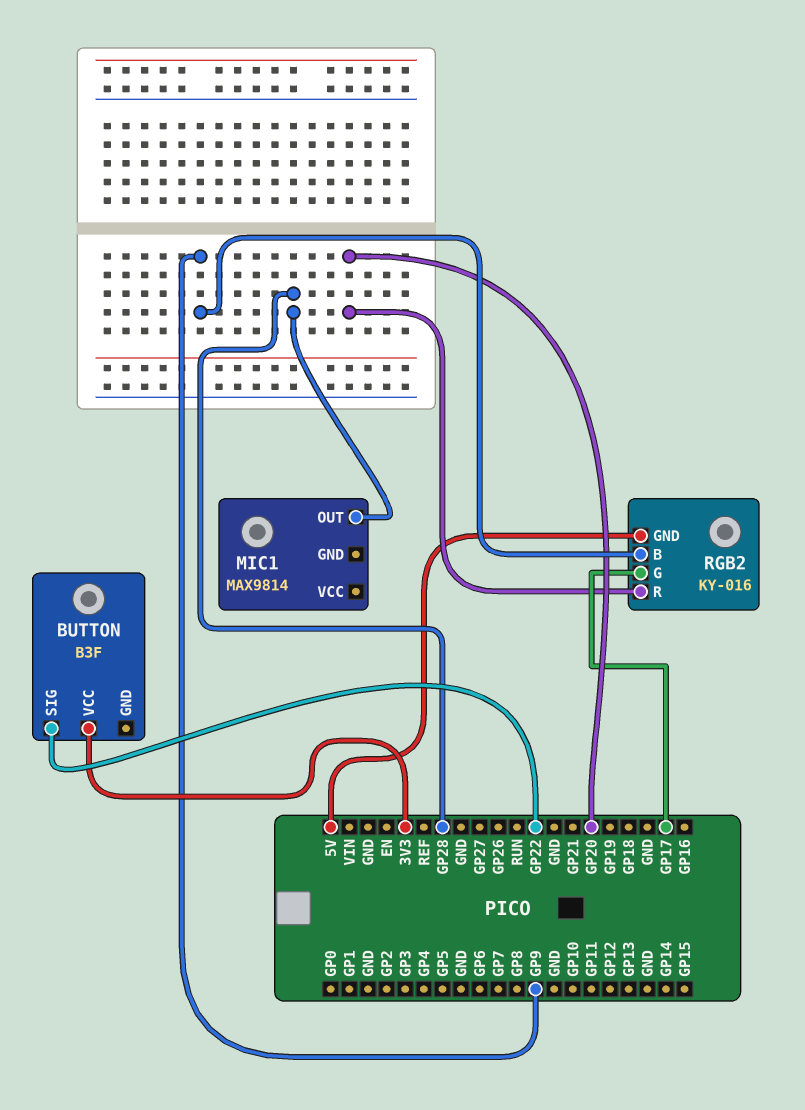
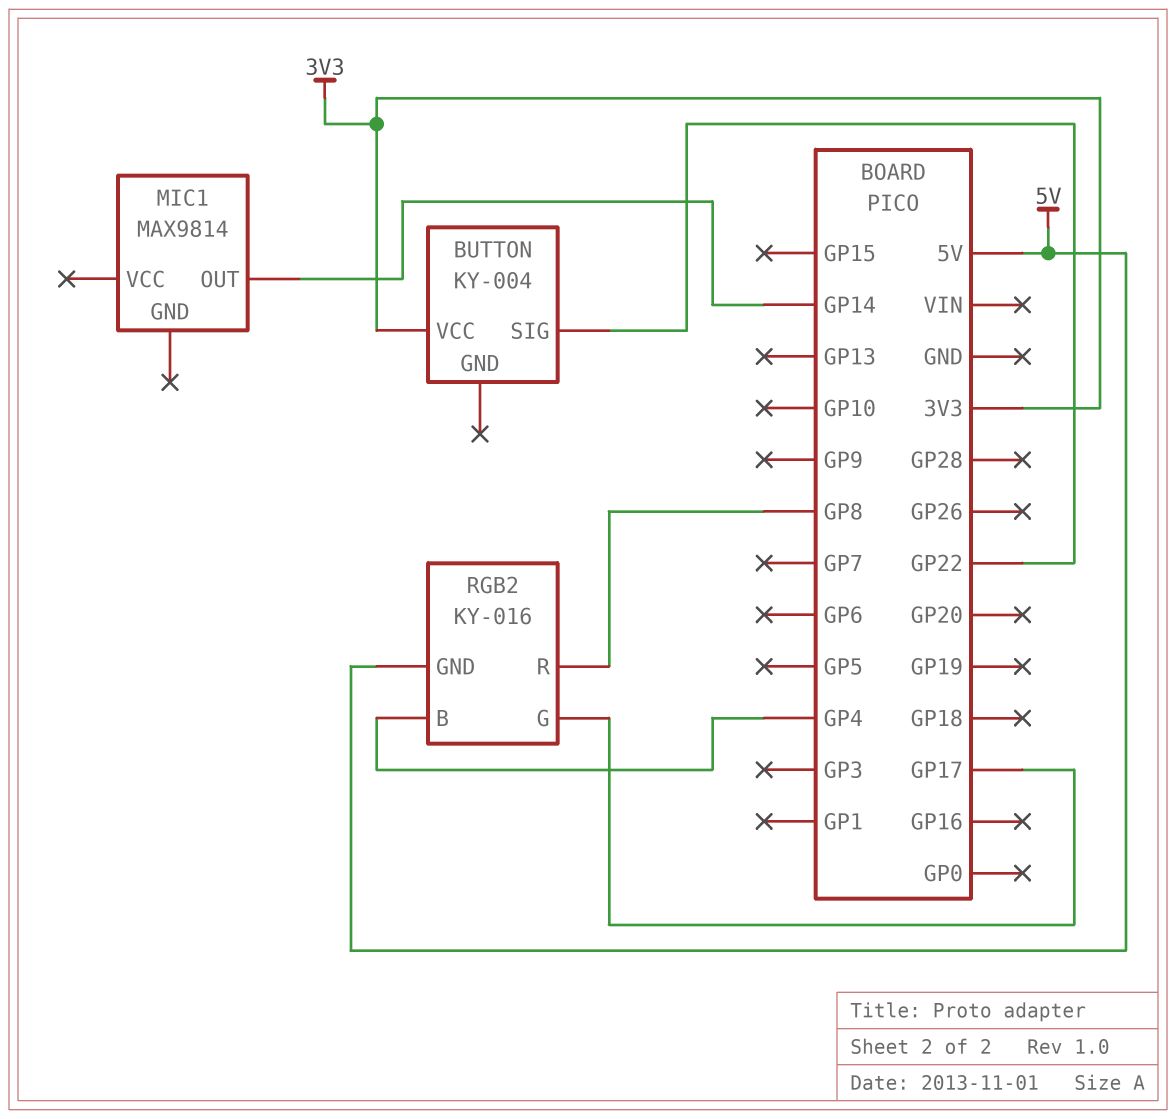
BUTTON: B3F -> KY-004
MIC1 pin OUT: GP28 -> GP14
RGB2 pin B: GP9 -> GP4
RGB2 pin R: GP20 -> GP8

